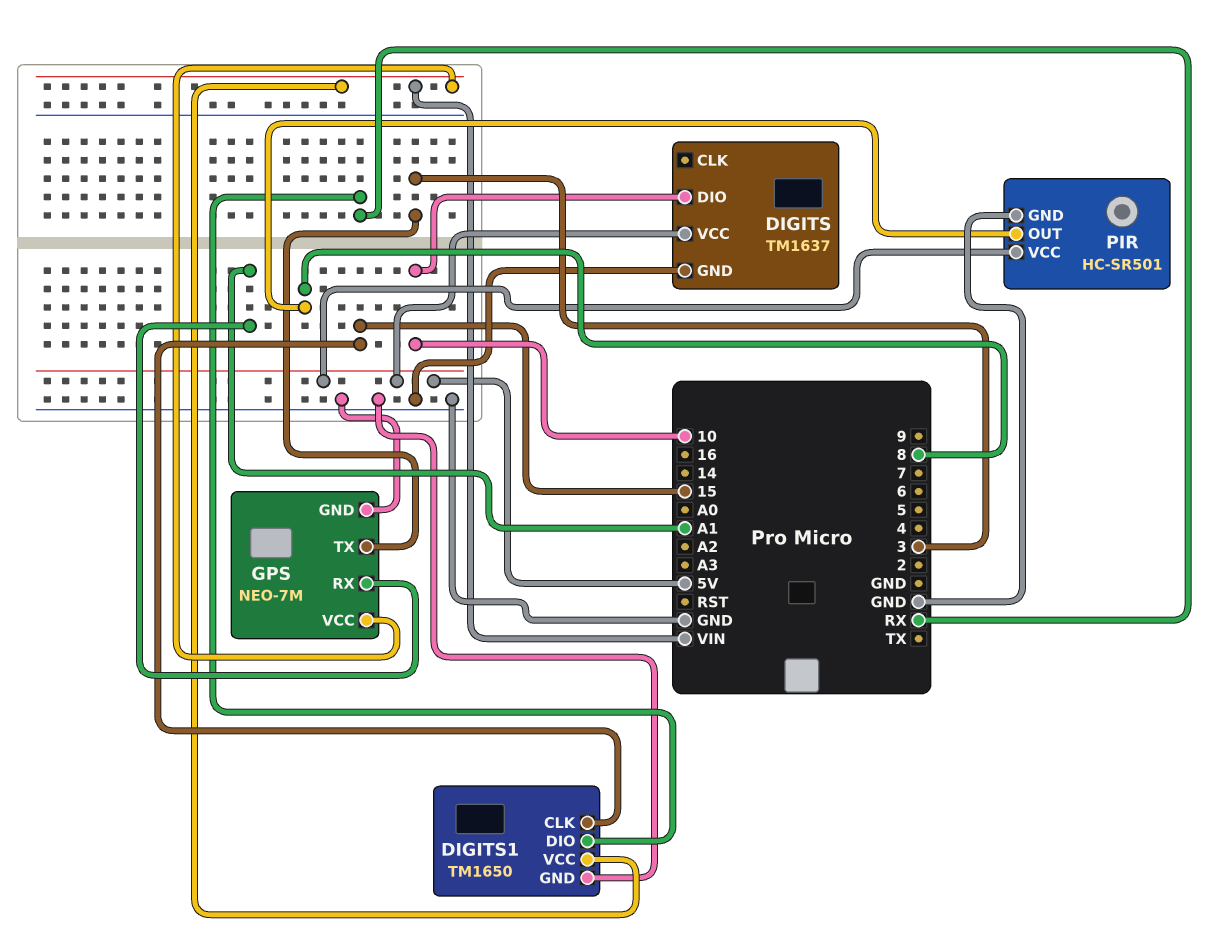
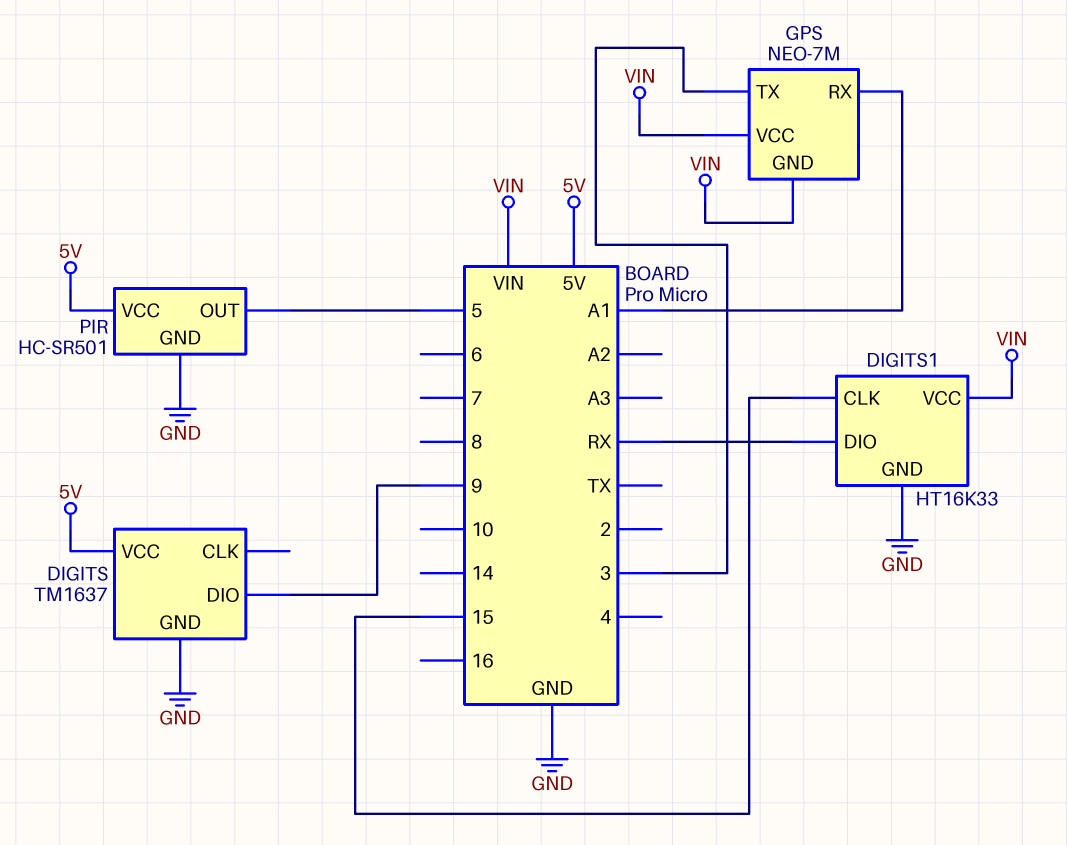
DIGITS pin DIO: 10 -> 9
DIGITS1: TM1650 -> HT16K33
GPS pin GND: GND -> VIN
PIR pin OUT: 8 -> 5

